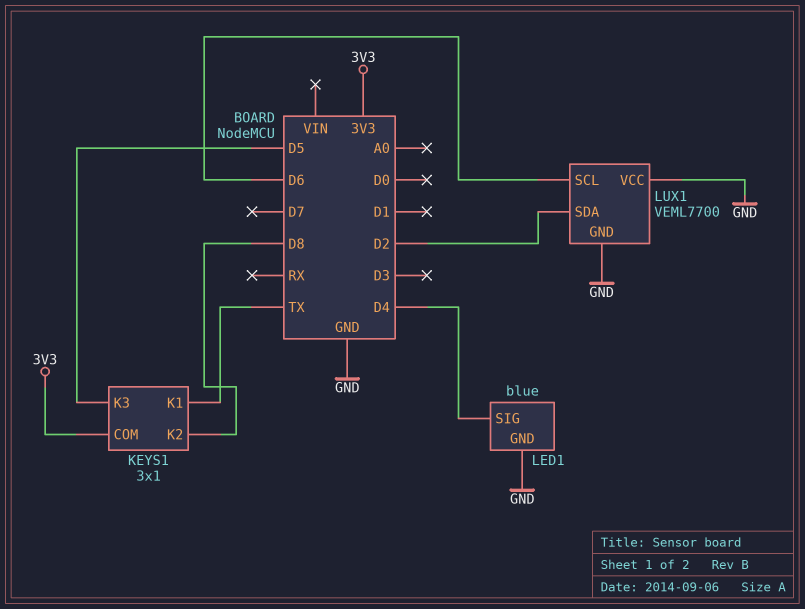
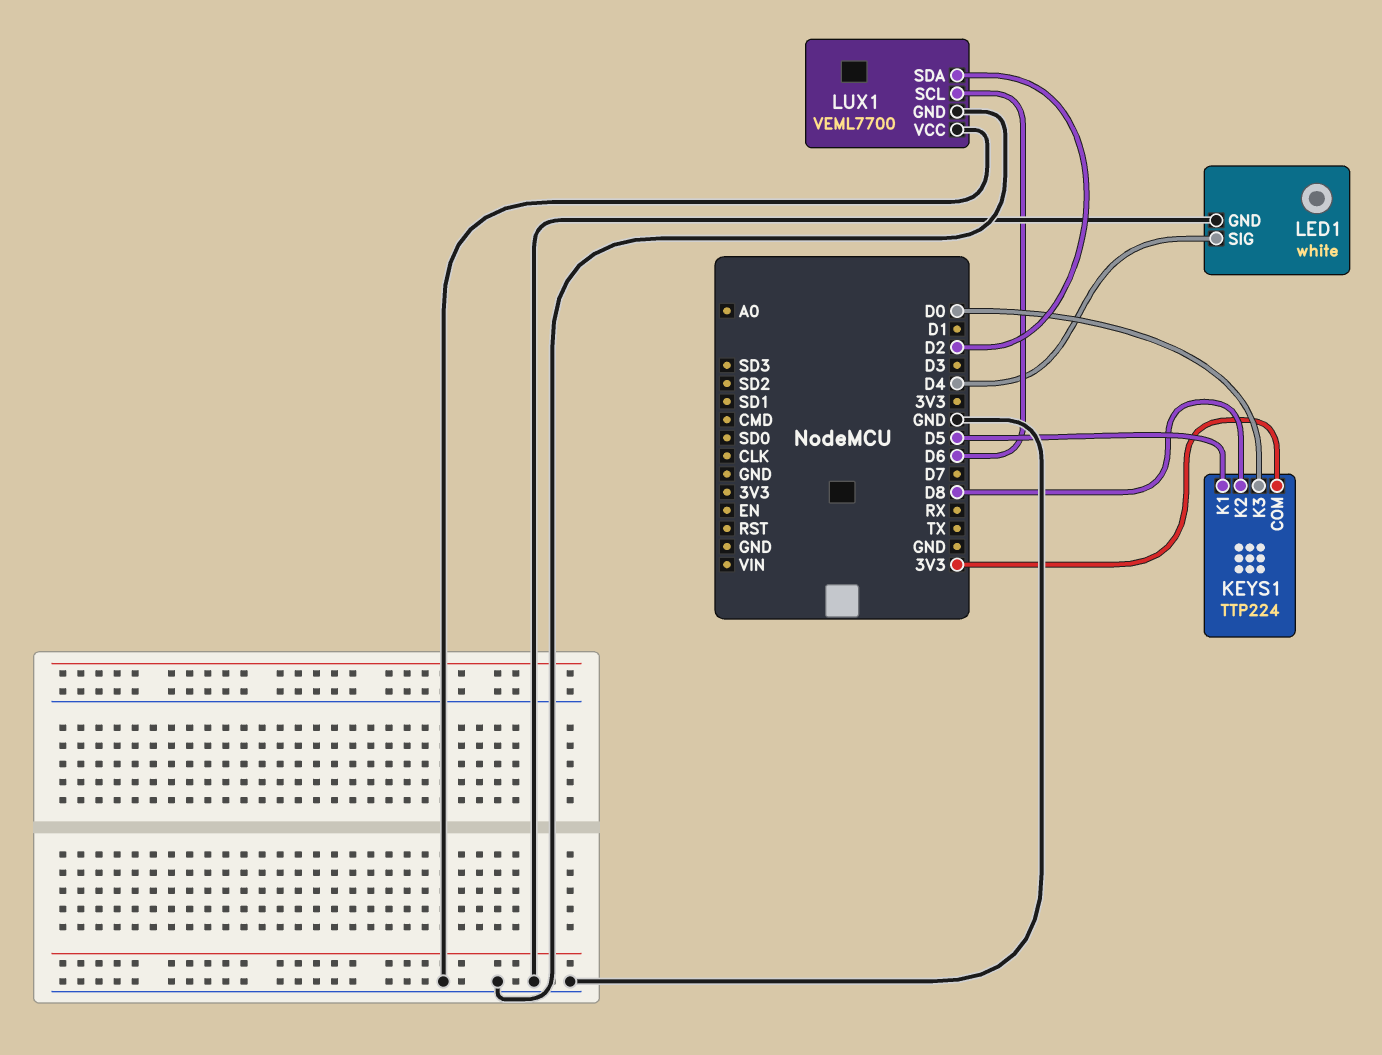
KEYS1: 3x1 -> TTP224
KEYS1 pin K1: TX -> D5
KEYS1 pin K3: D5 -> D0
LED1: blue -> white

